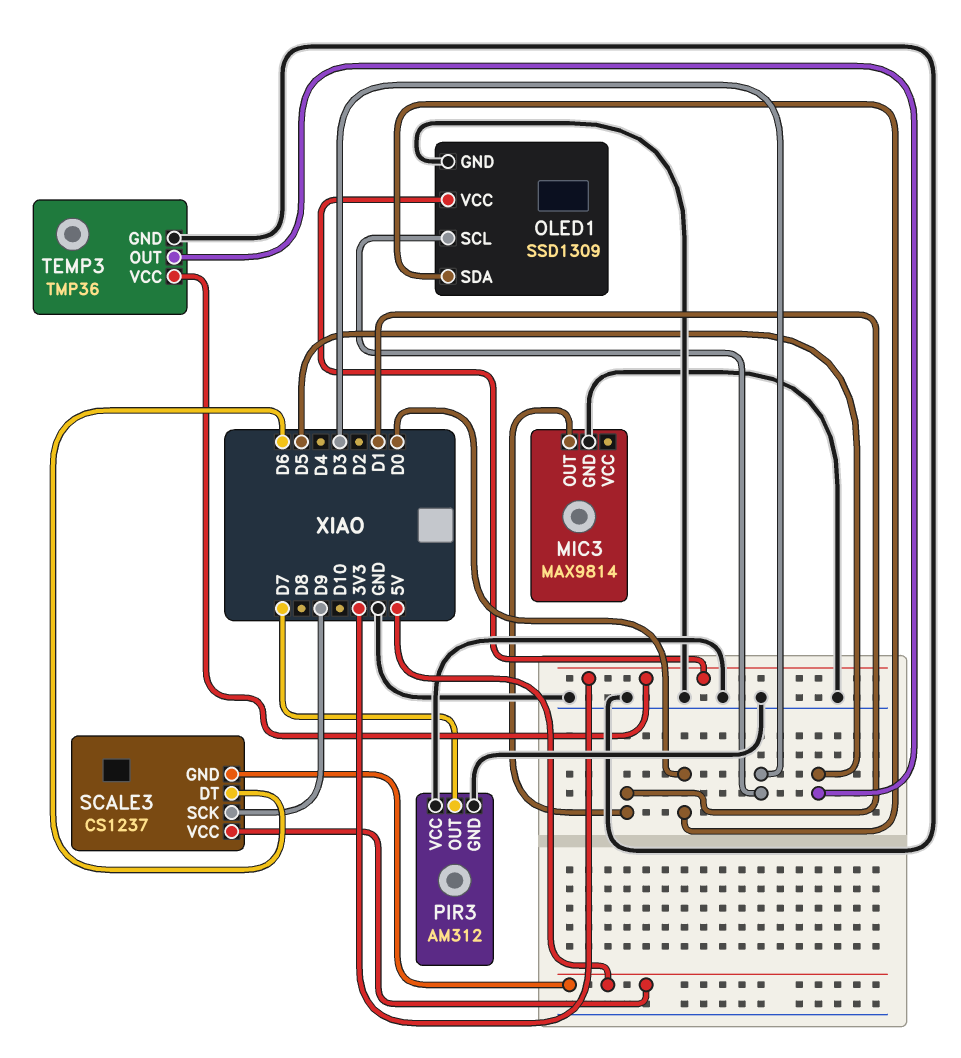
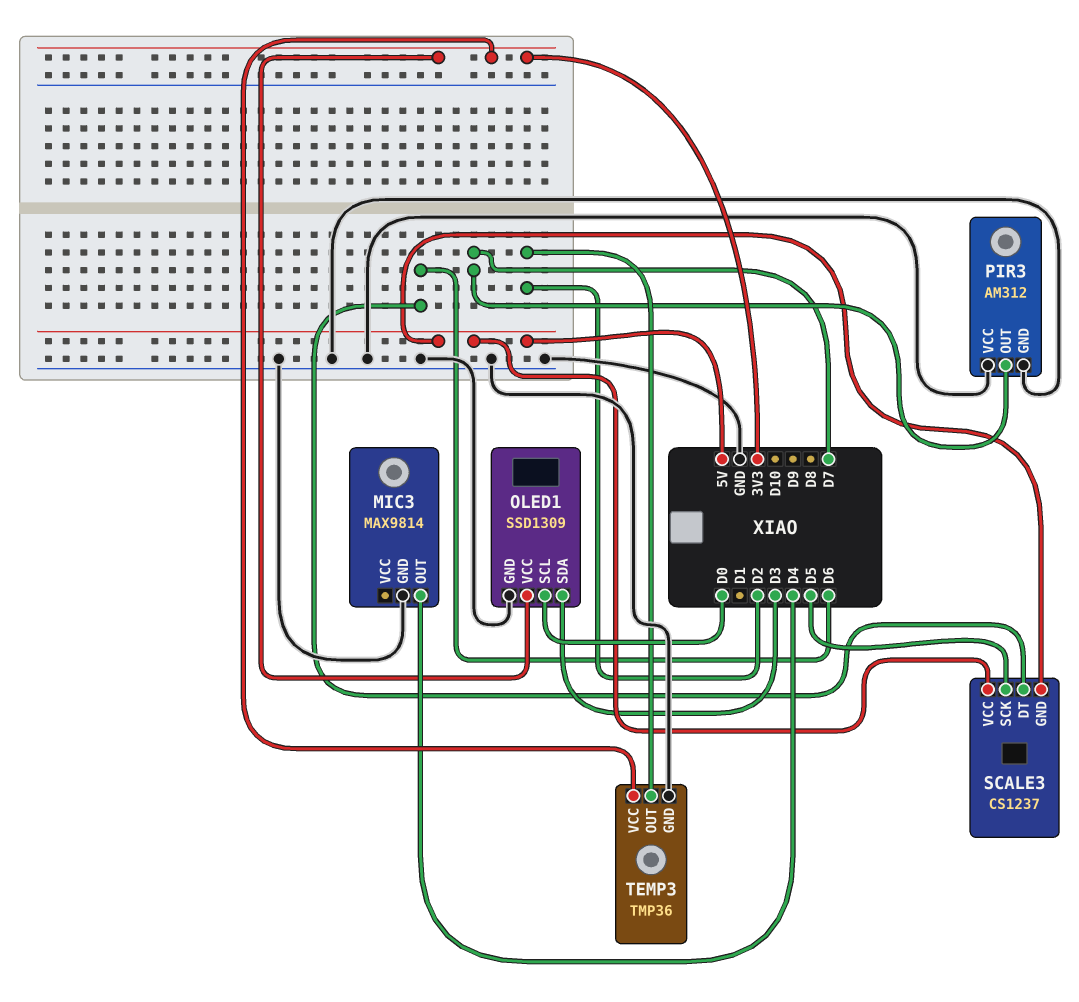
MIC3 pin OUT: D1 -> D4
OLED1 pin SCL: D3 -> D0
OLED1 pin SDA: D0 -> D3
SCALE3 pin SCK: D9 -> D5
TEMP3 pin OUT: D5 -> D2

